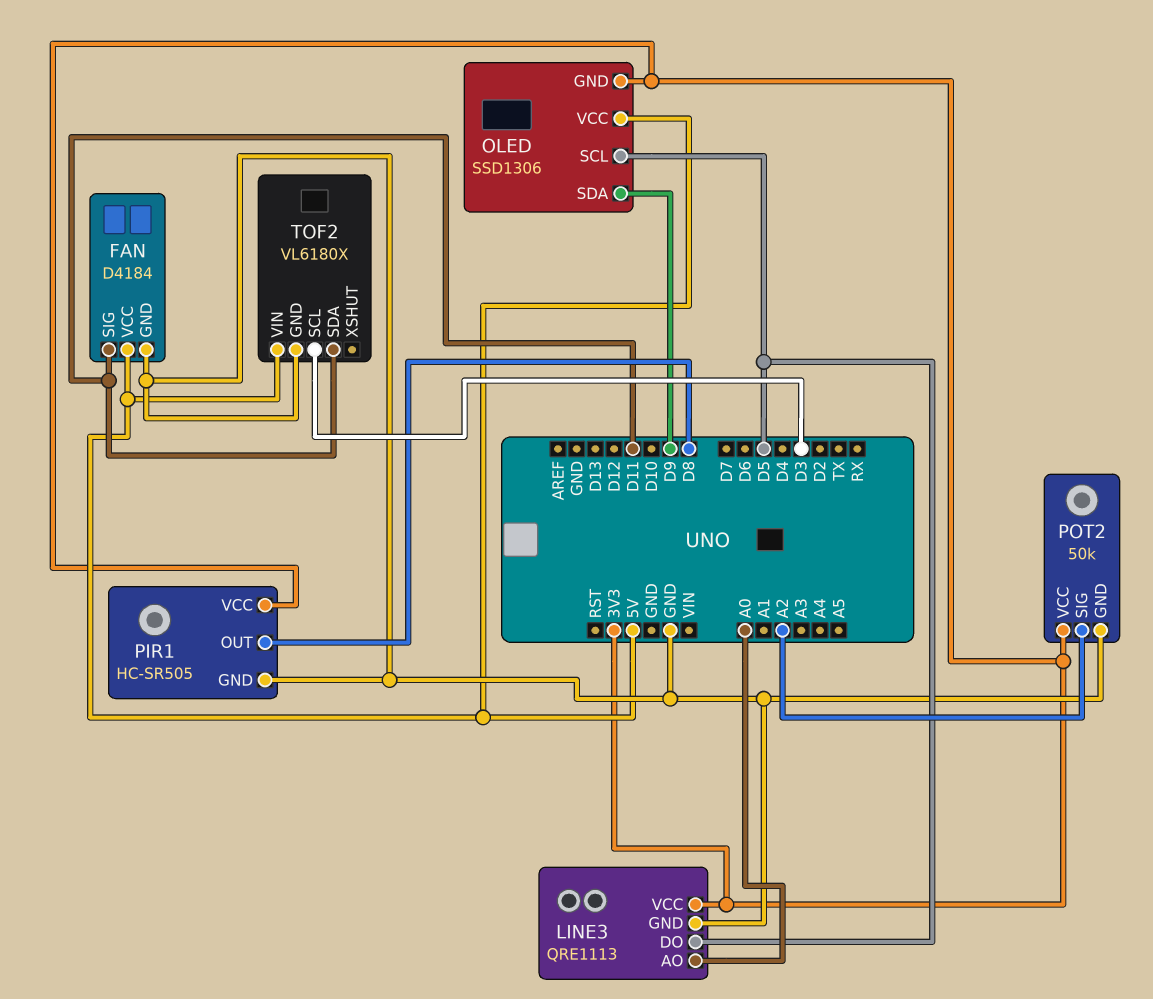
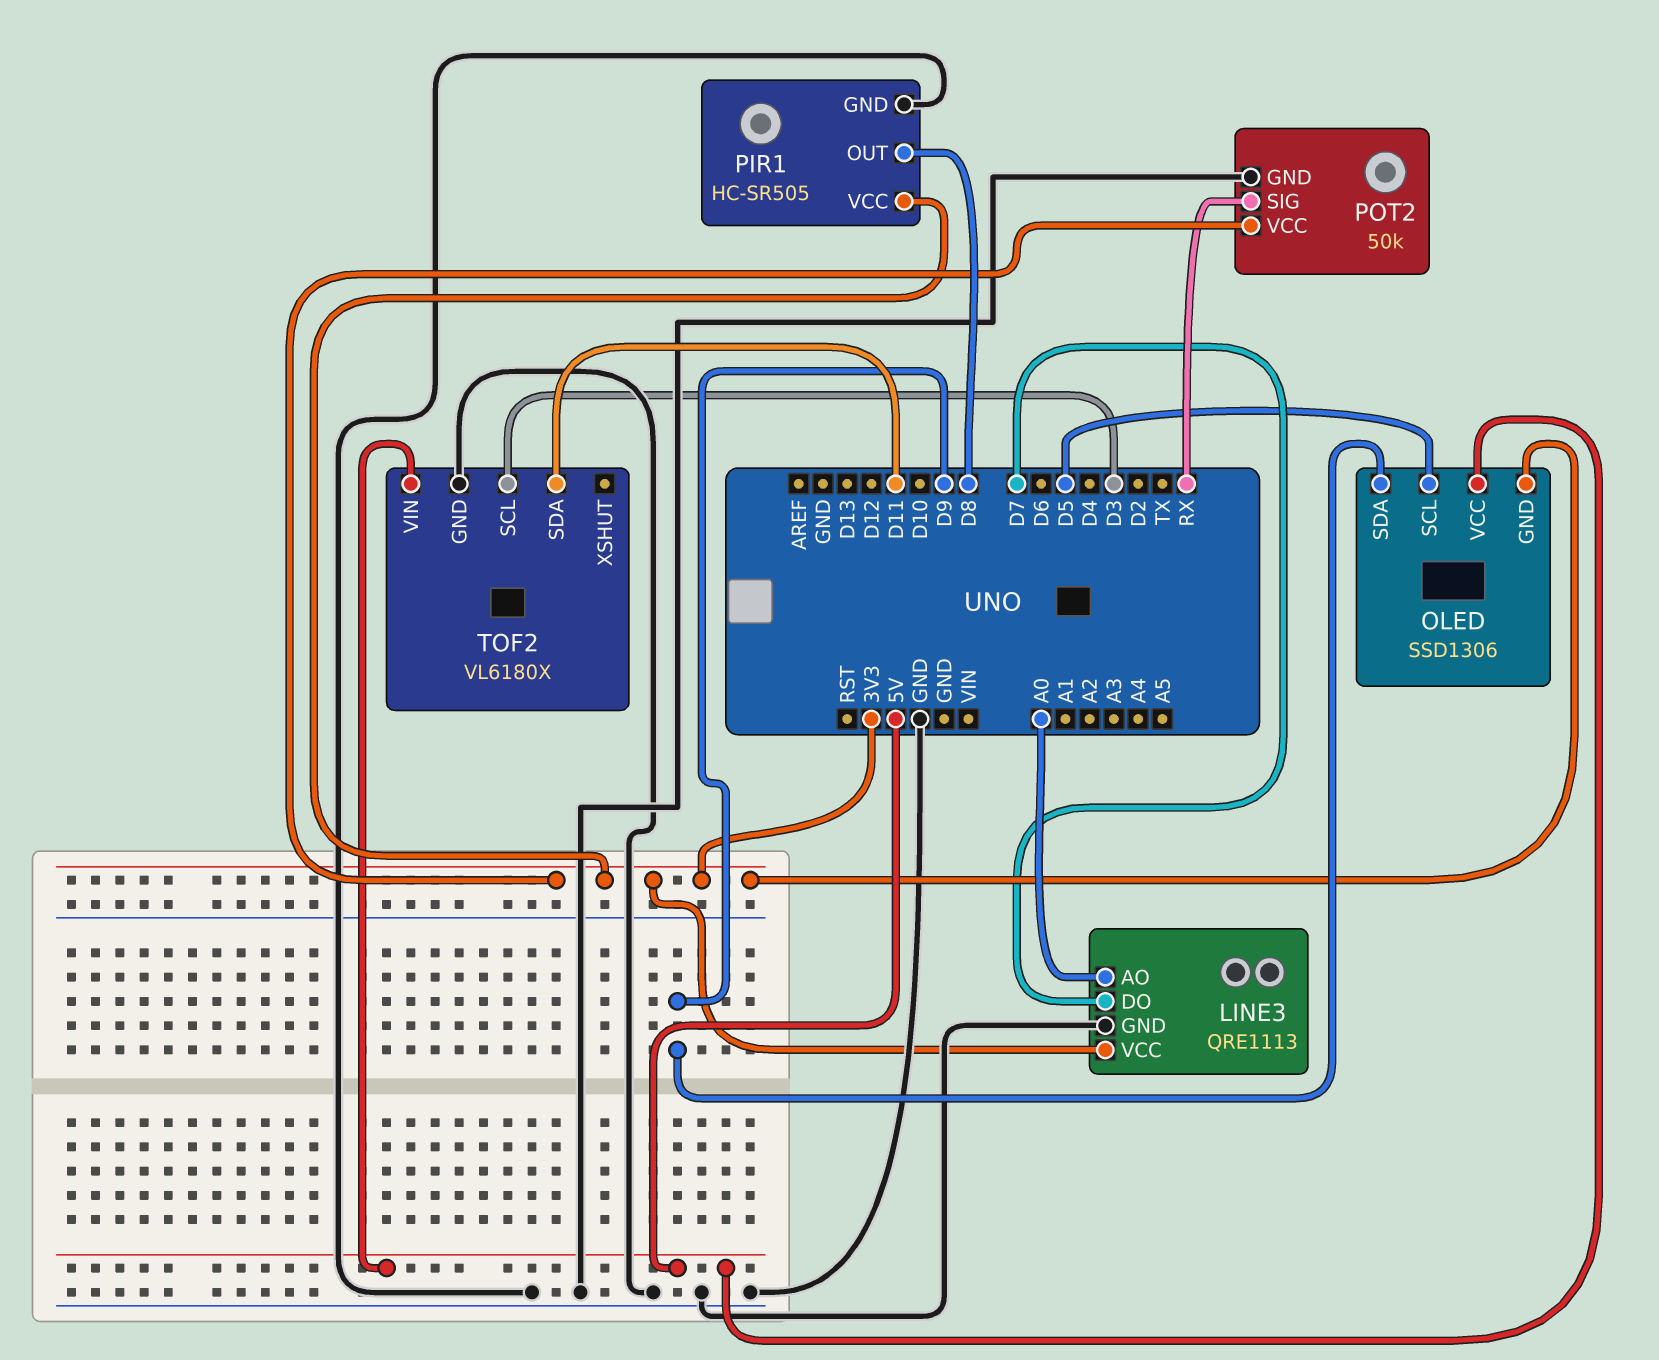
FAN: D4184 -> none
FAN pin GND: GND -> none
FAN pin SIG: D11 -> none
FAN pin VCC: 5V -> none
LINE3 pin DO: D5 -> D7
POT2 pin SIG: A2 -> RX

